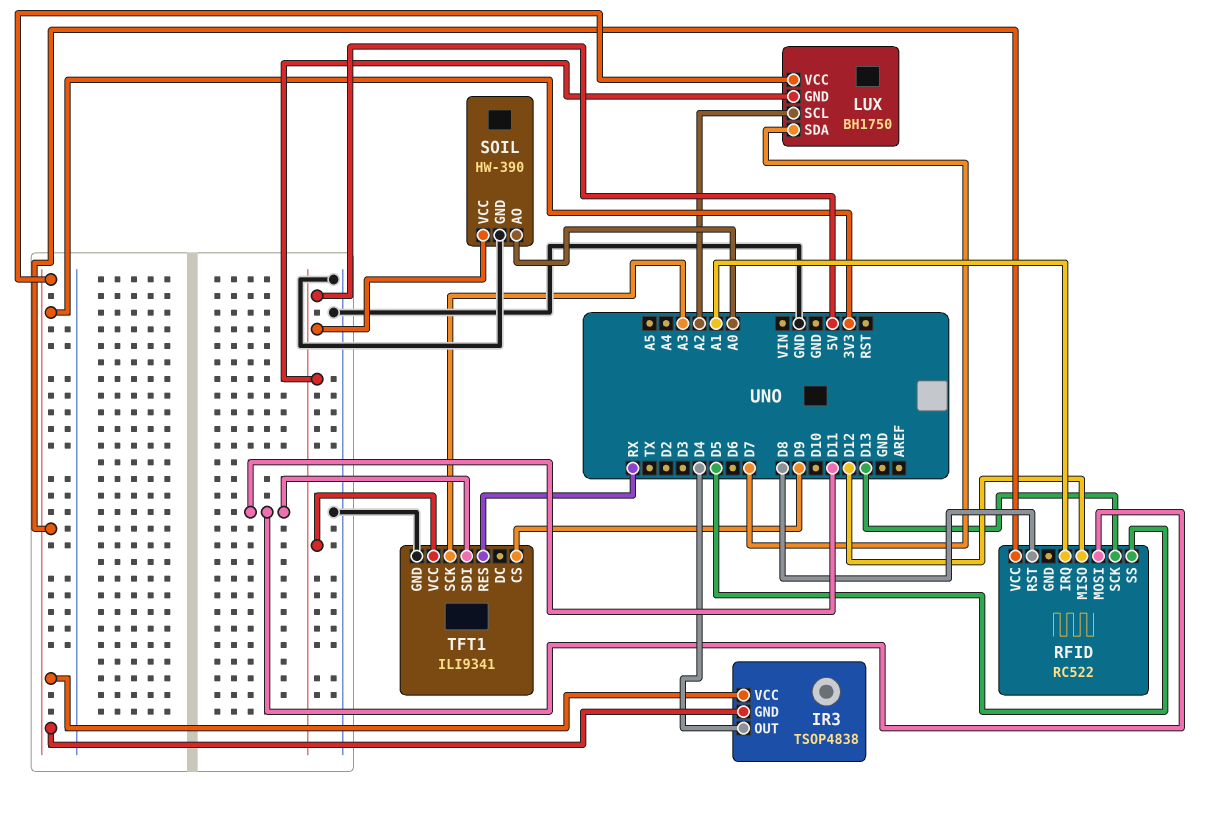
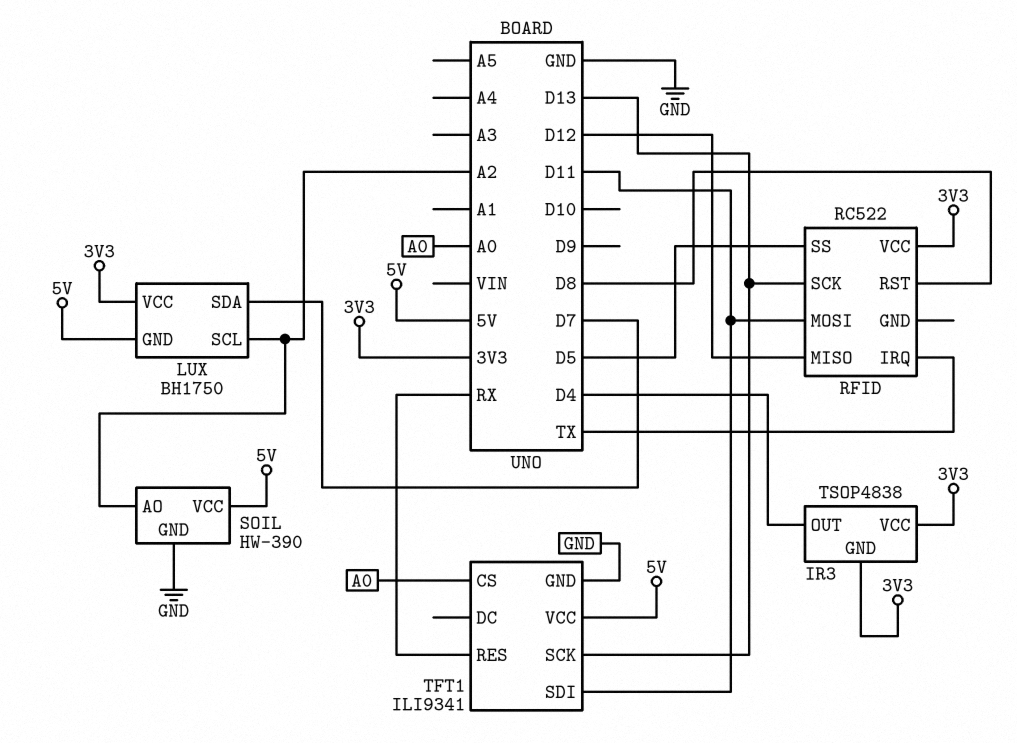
RFID pin IRQ: A1 -> TX
SOIL pin AO: A0 -> A2
TFT1 pin CS: D9 -> A0
TFT1 pin SCK: A3 -> D13

